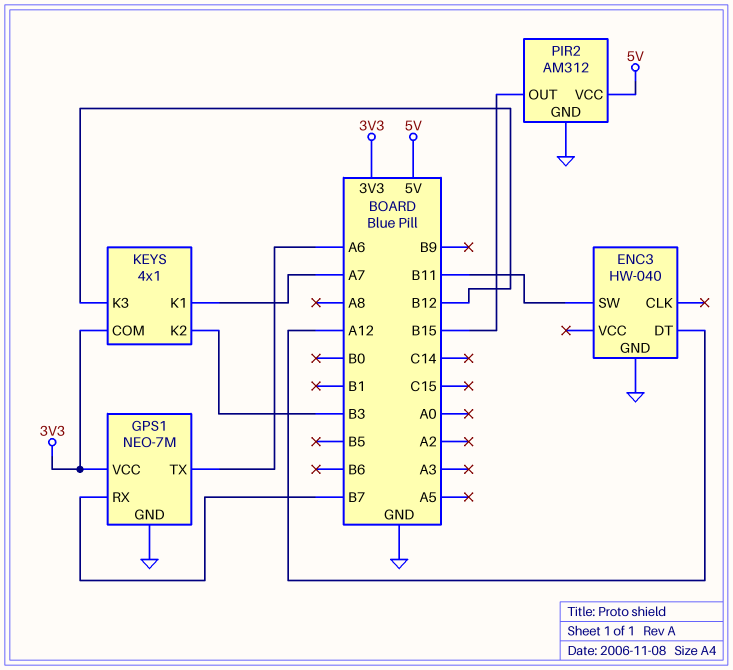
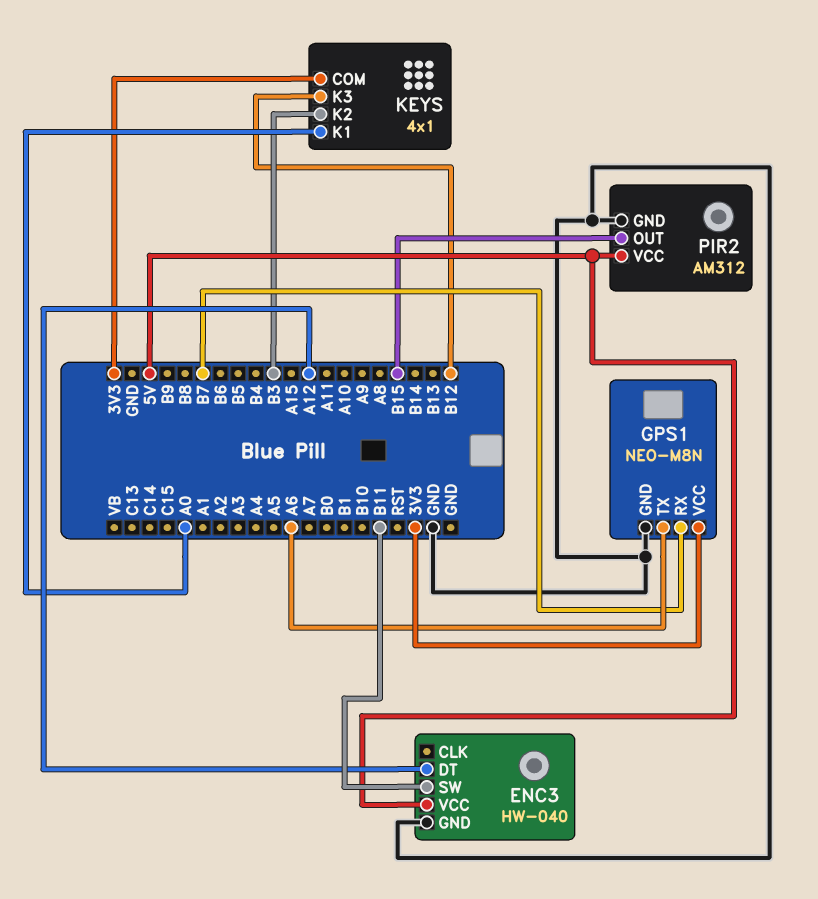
ENC3 pin VCC: none -> 5V
GPS1: NEO-7M -> NEO-M8N
KEYS pin K1: A7 -> A0

